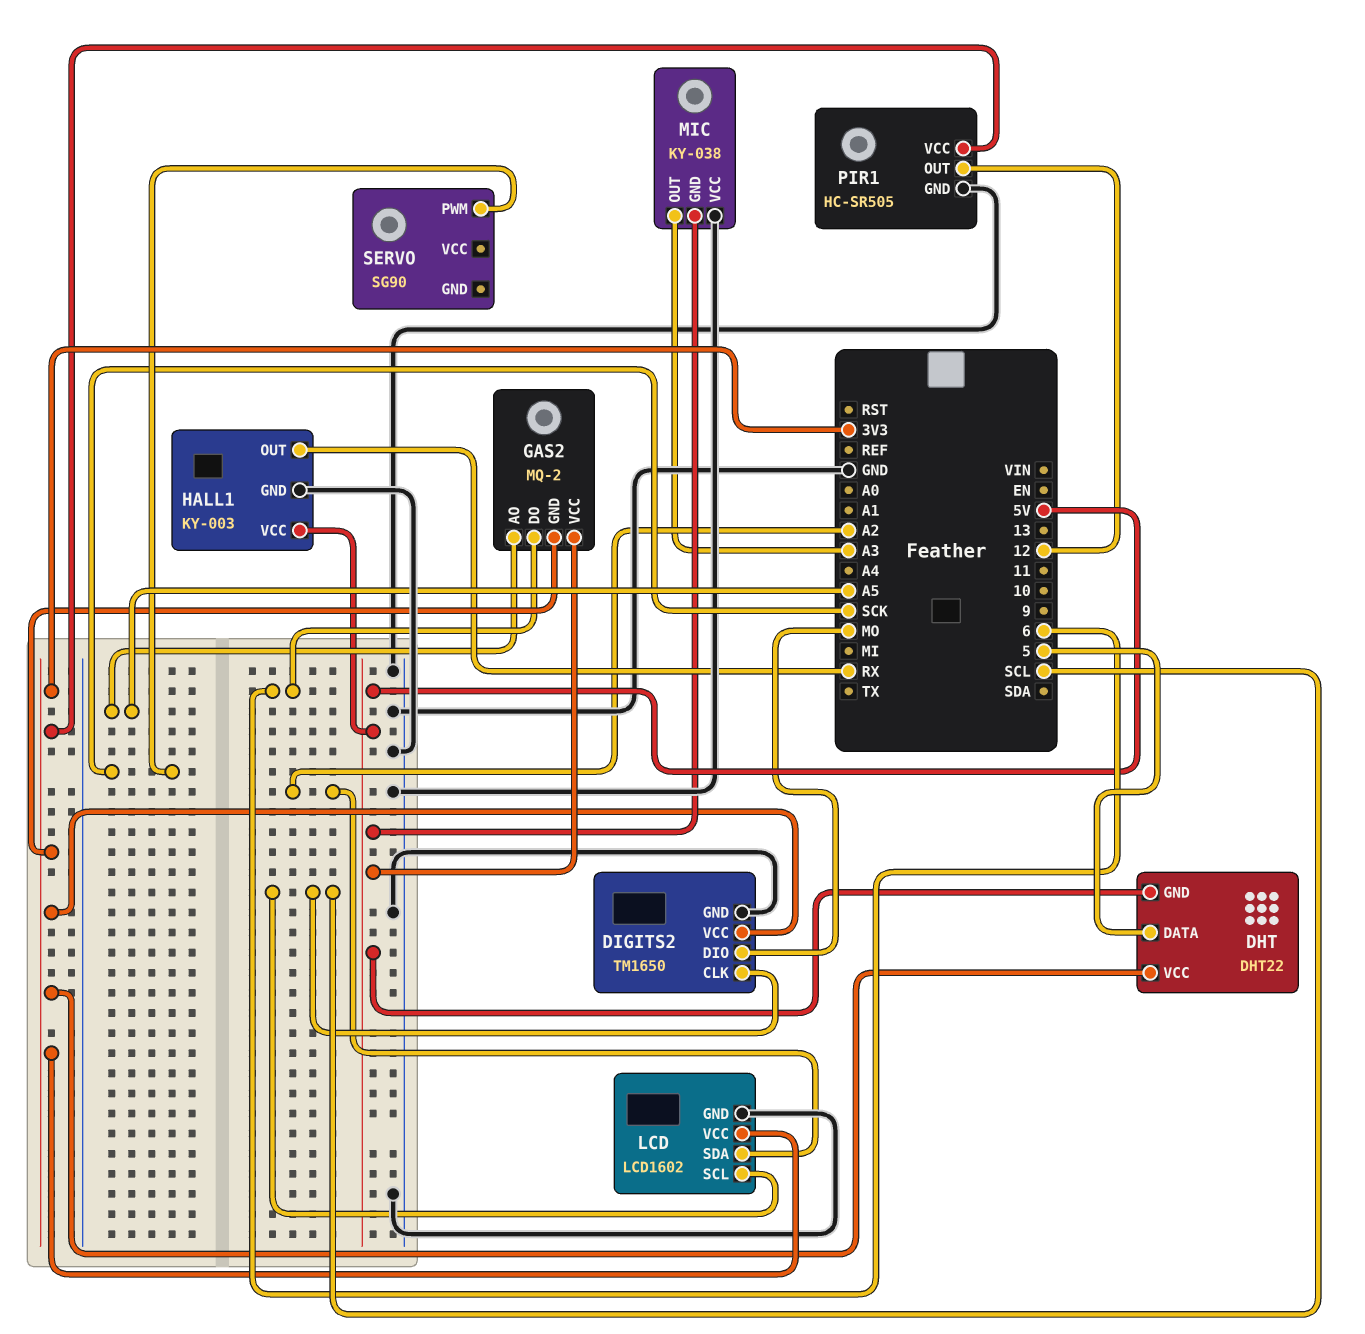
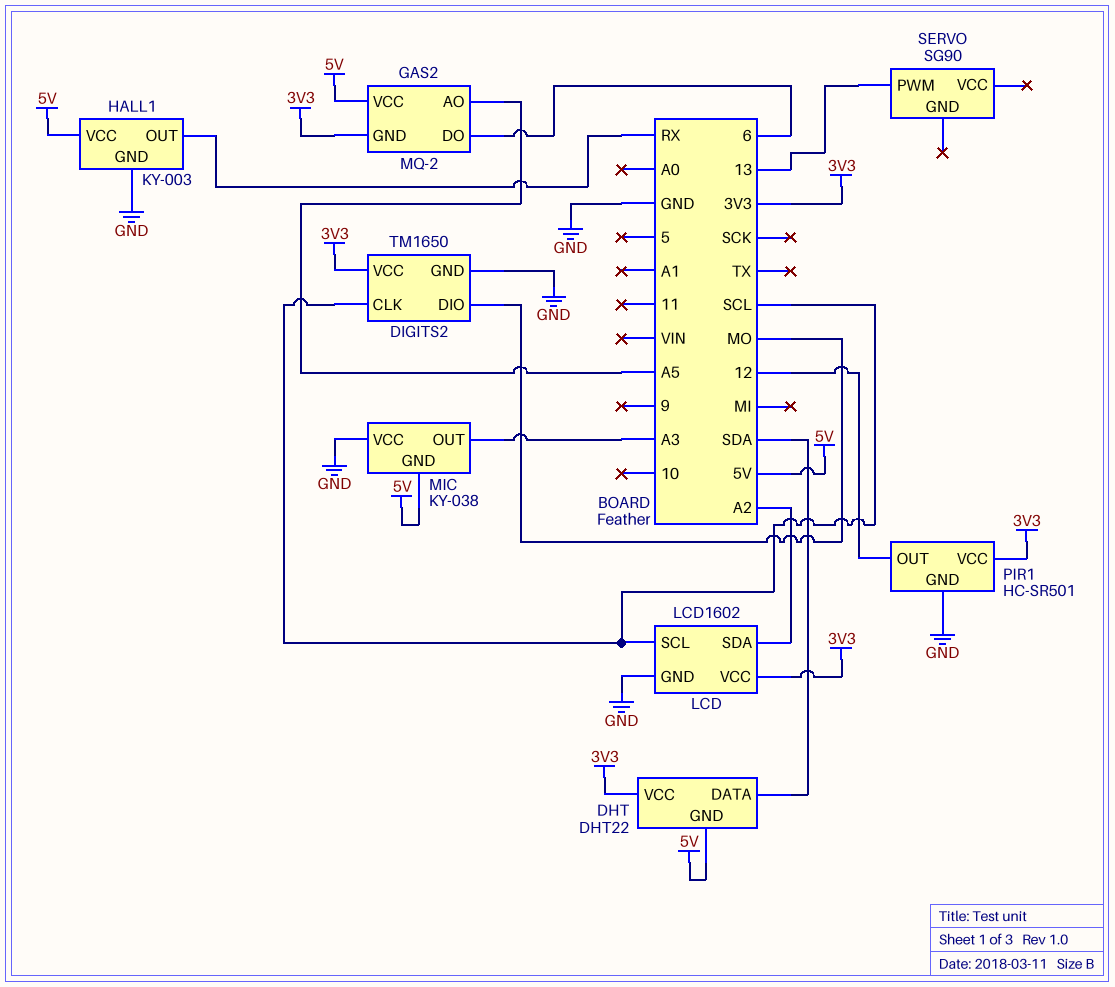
DHT pin DATA: 5 -> SDA
PIR1: HC-SR505 -> HC-SR501
SERVO pin PWM: SCK -> 13

